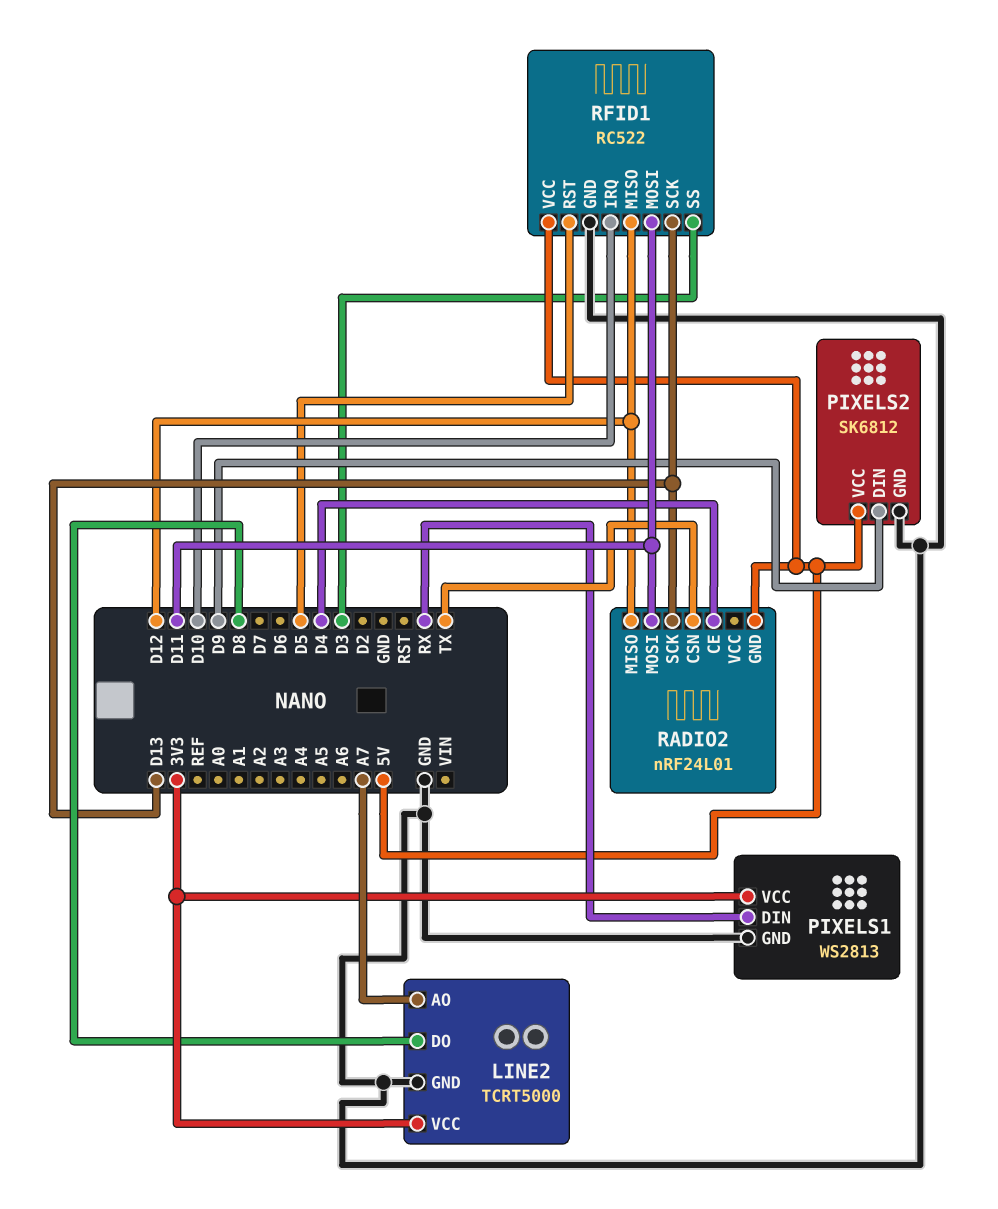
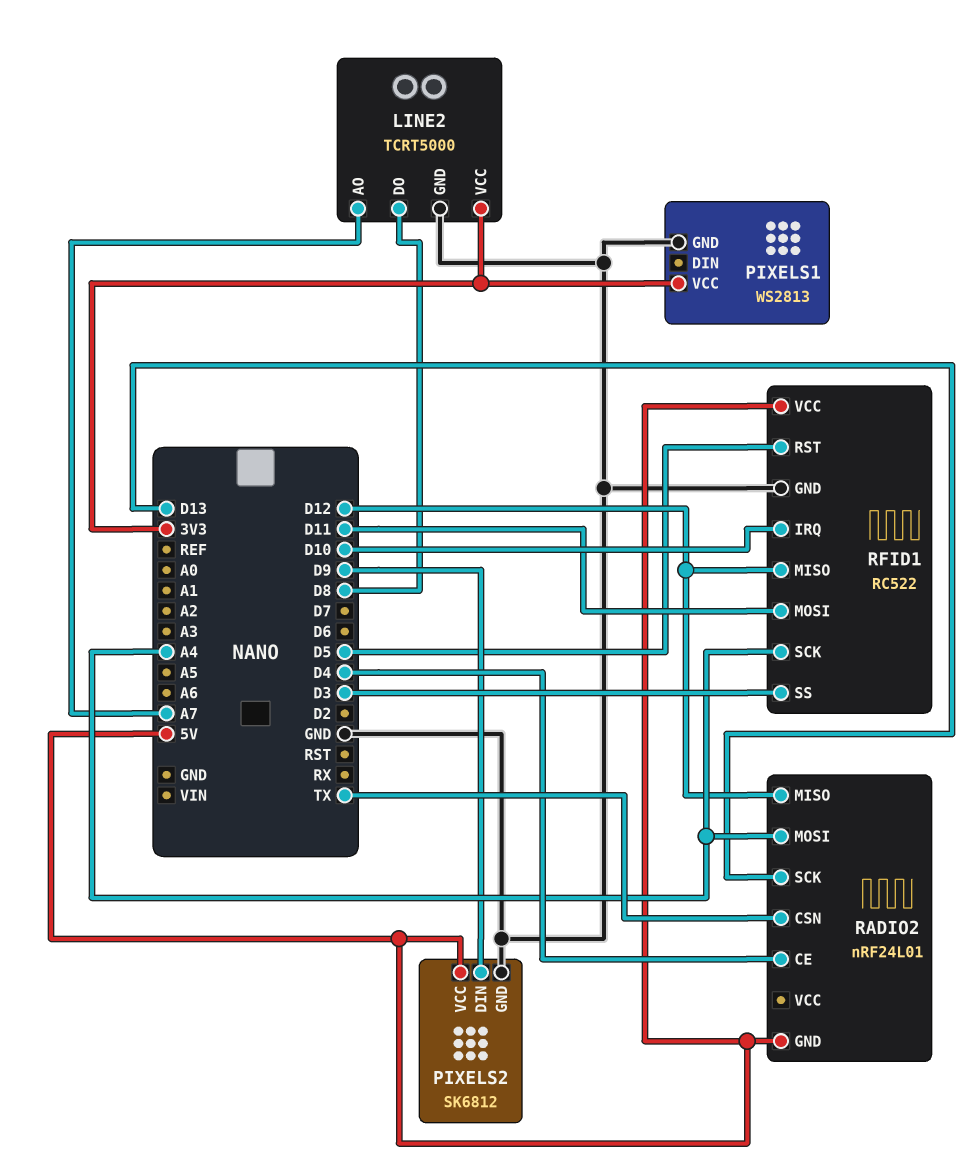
PIXELS1 pin DIN: RX -> none
RADIO2 pin MOSI: D11 -> A4
RFID1 pin SCK: D13 -> A4

